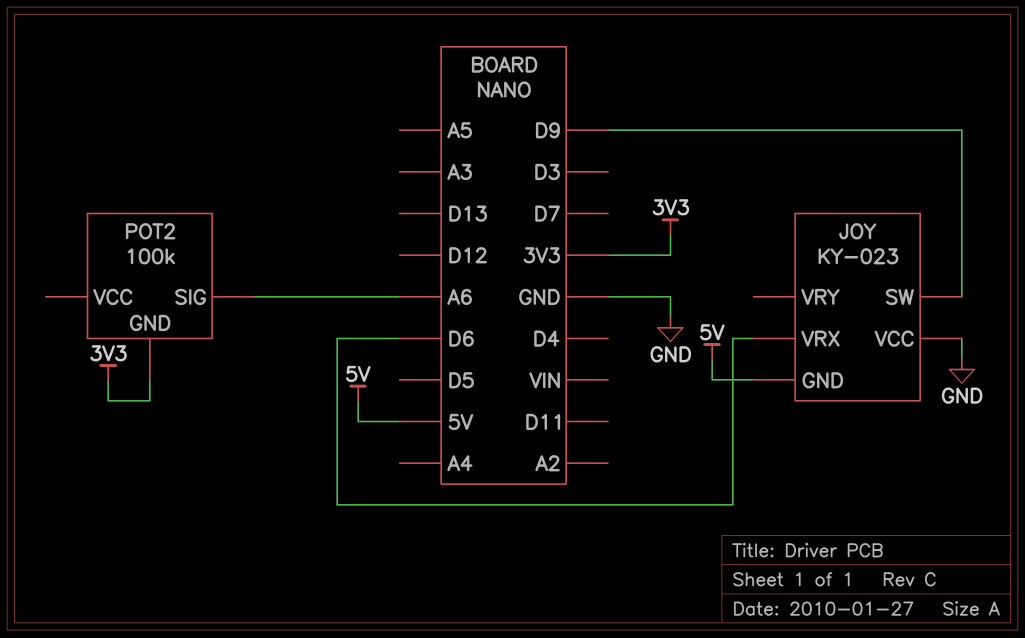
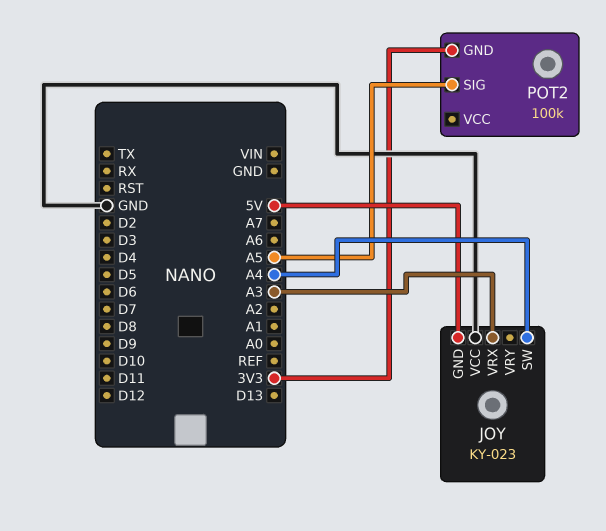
JOY pin SW: D9 -> A4
JOY pin VRX: D6 -> A3
POT2 pin SIG: A6 -> A5

